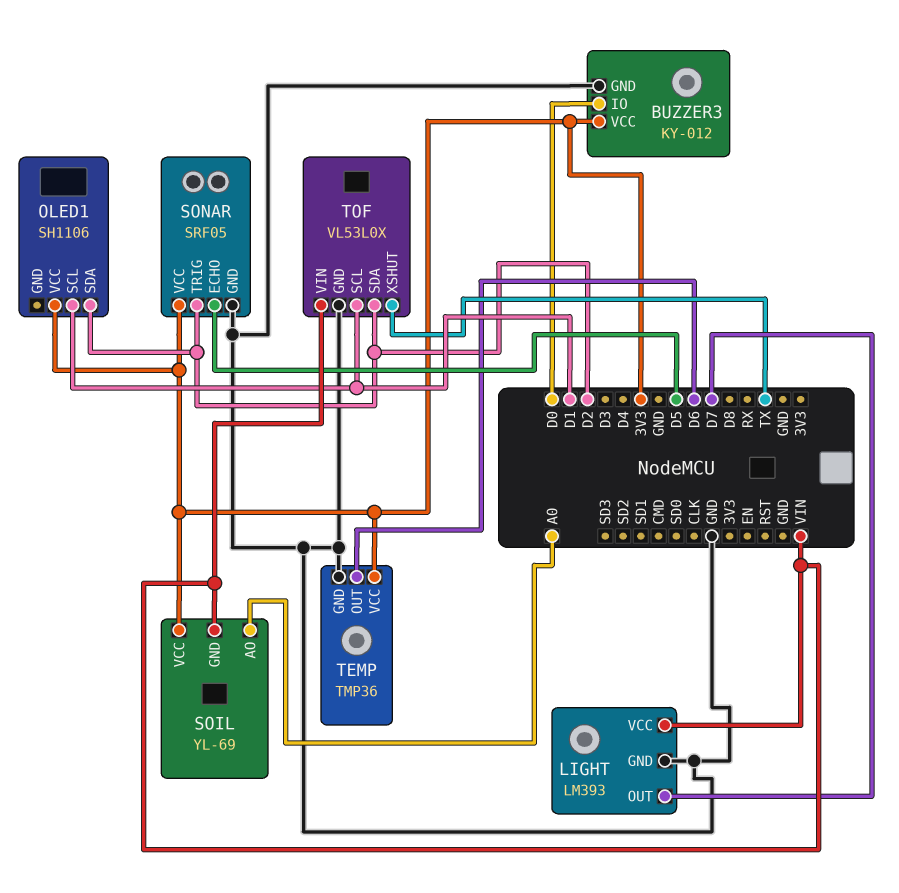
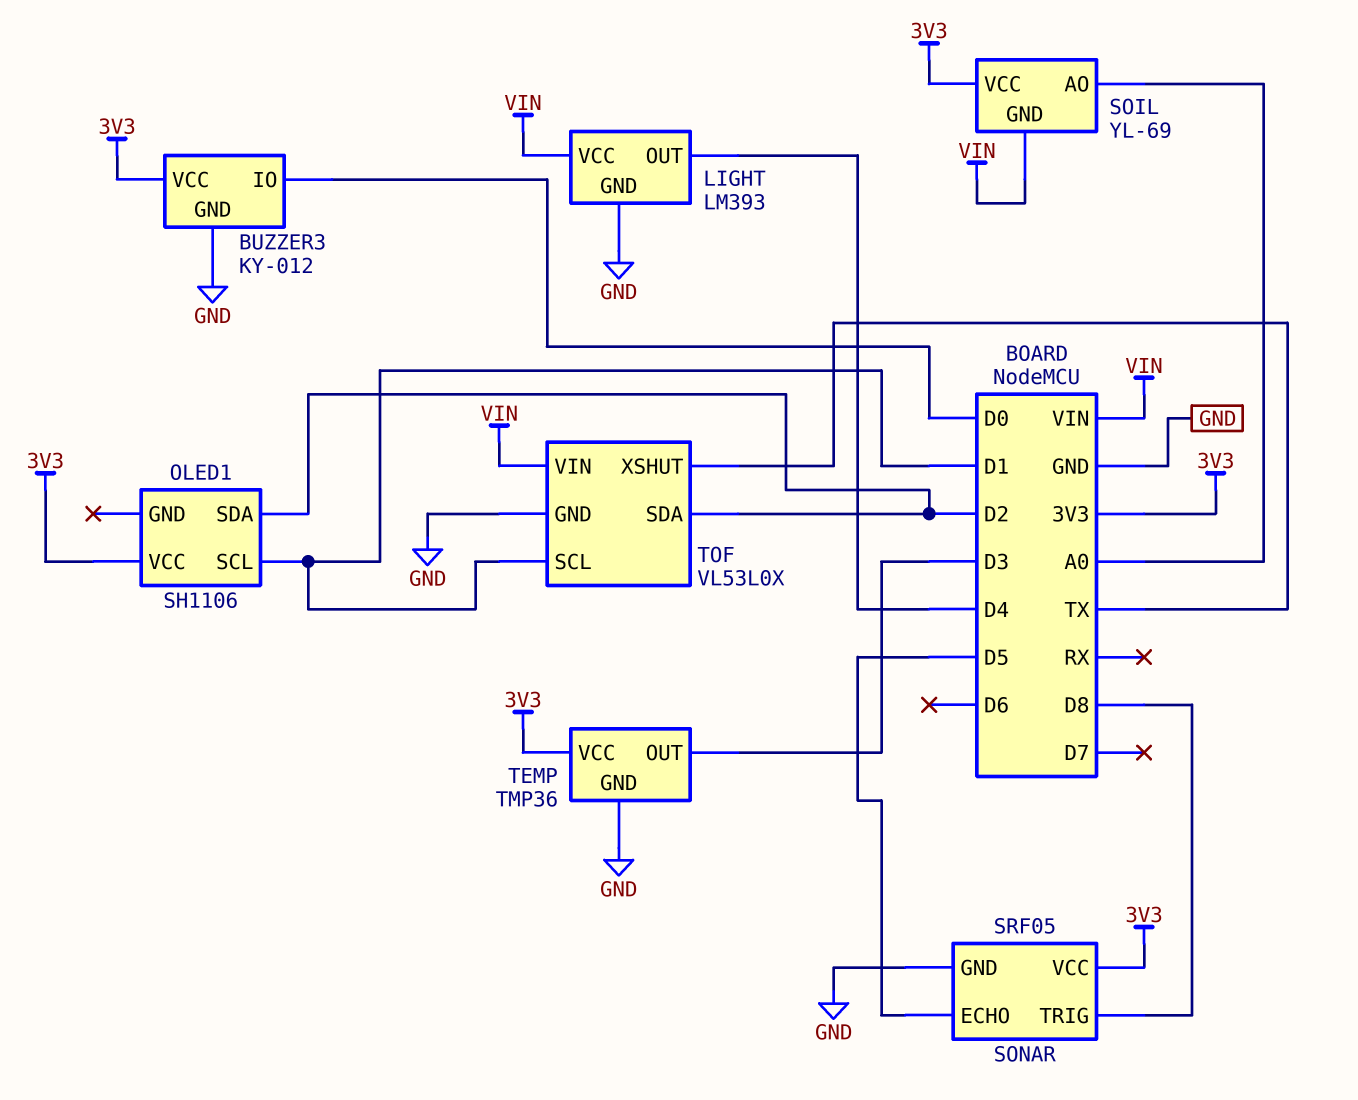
LIGHT pin OUT: D7 -> D4
SONAR pin TRIG: D2 -> D8
TEMP pin OUT: D6 -> D3

